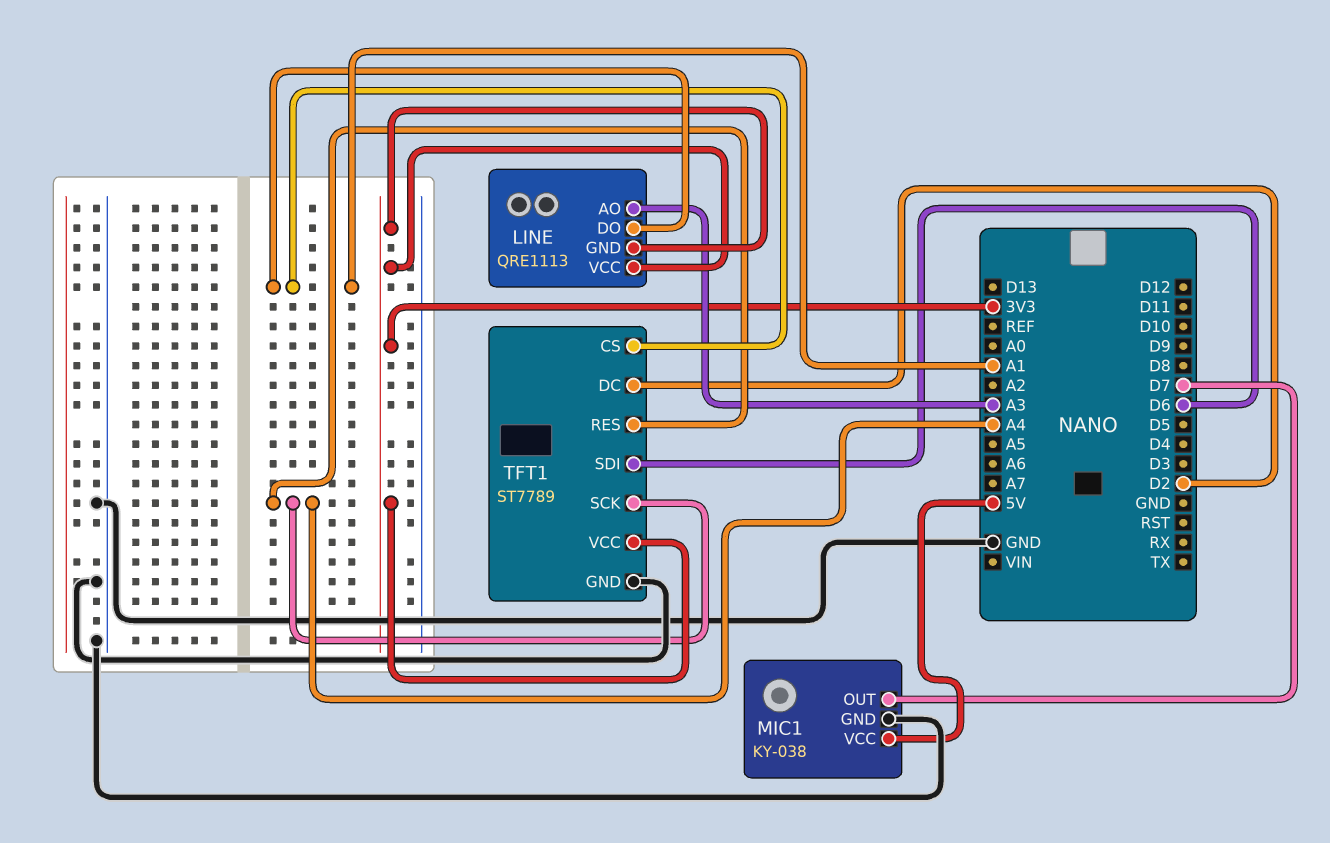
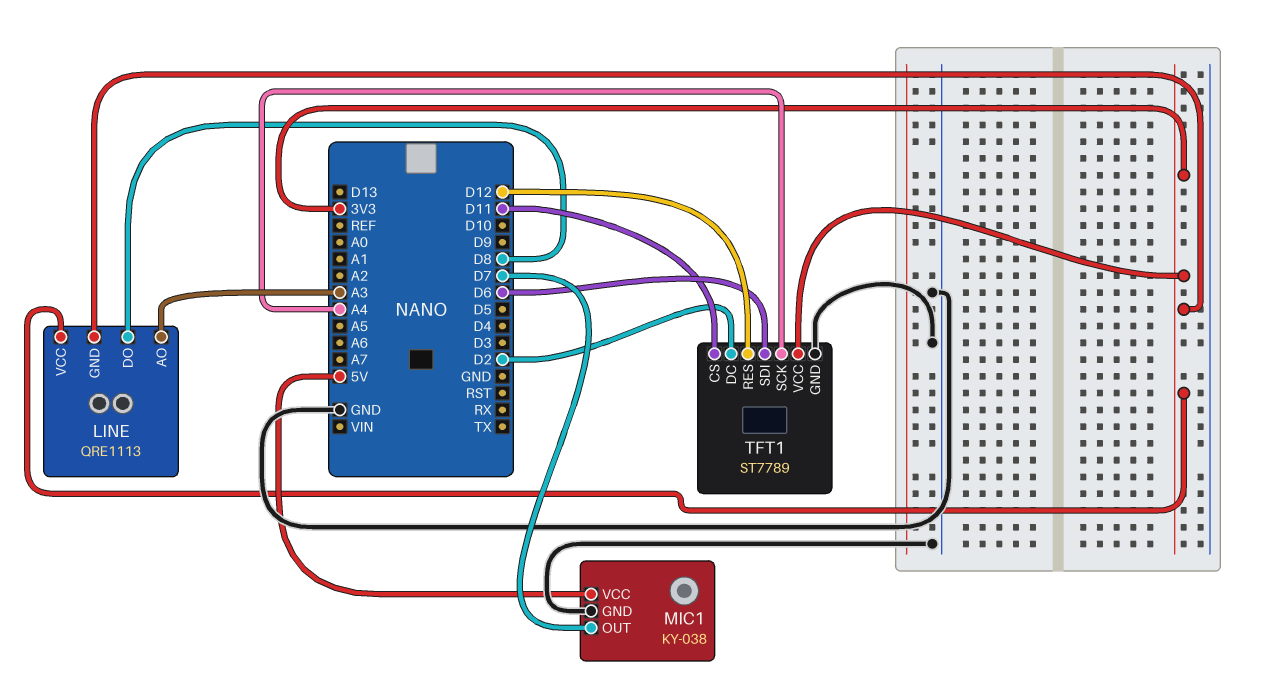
LINE pin DO: A1 -> D8
TFT1 pin CS: A1 -> D11
TFT1 pin RES: A4 -> D12

